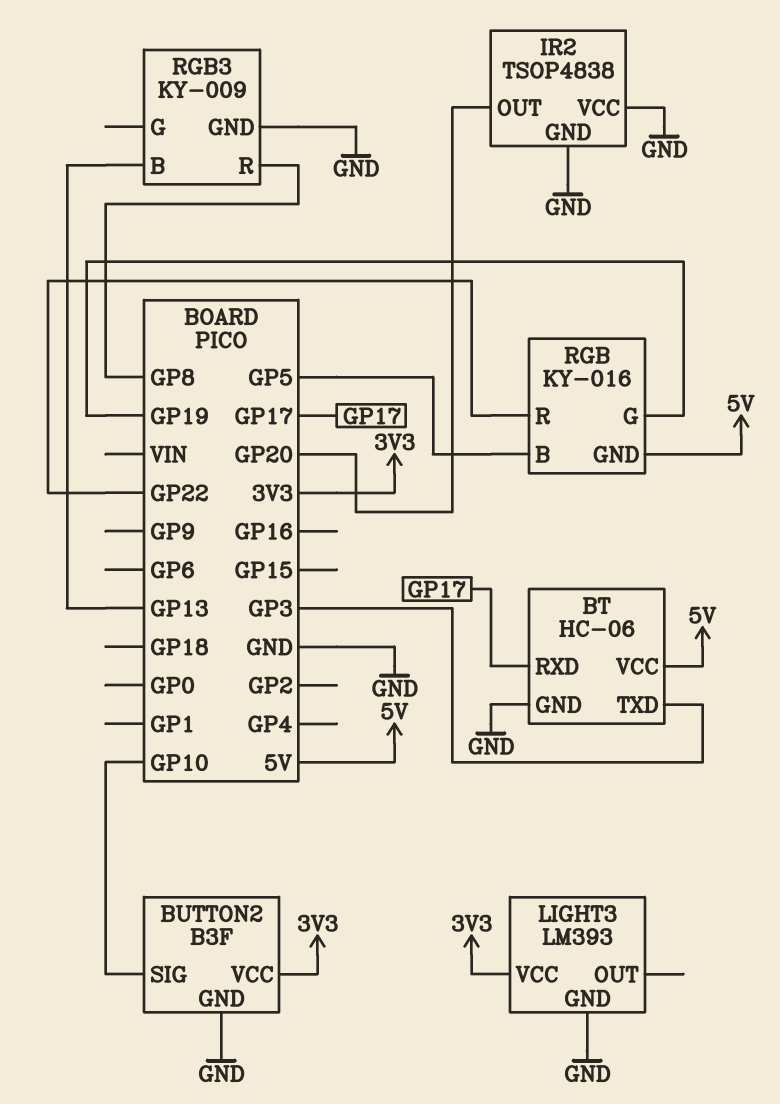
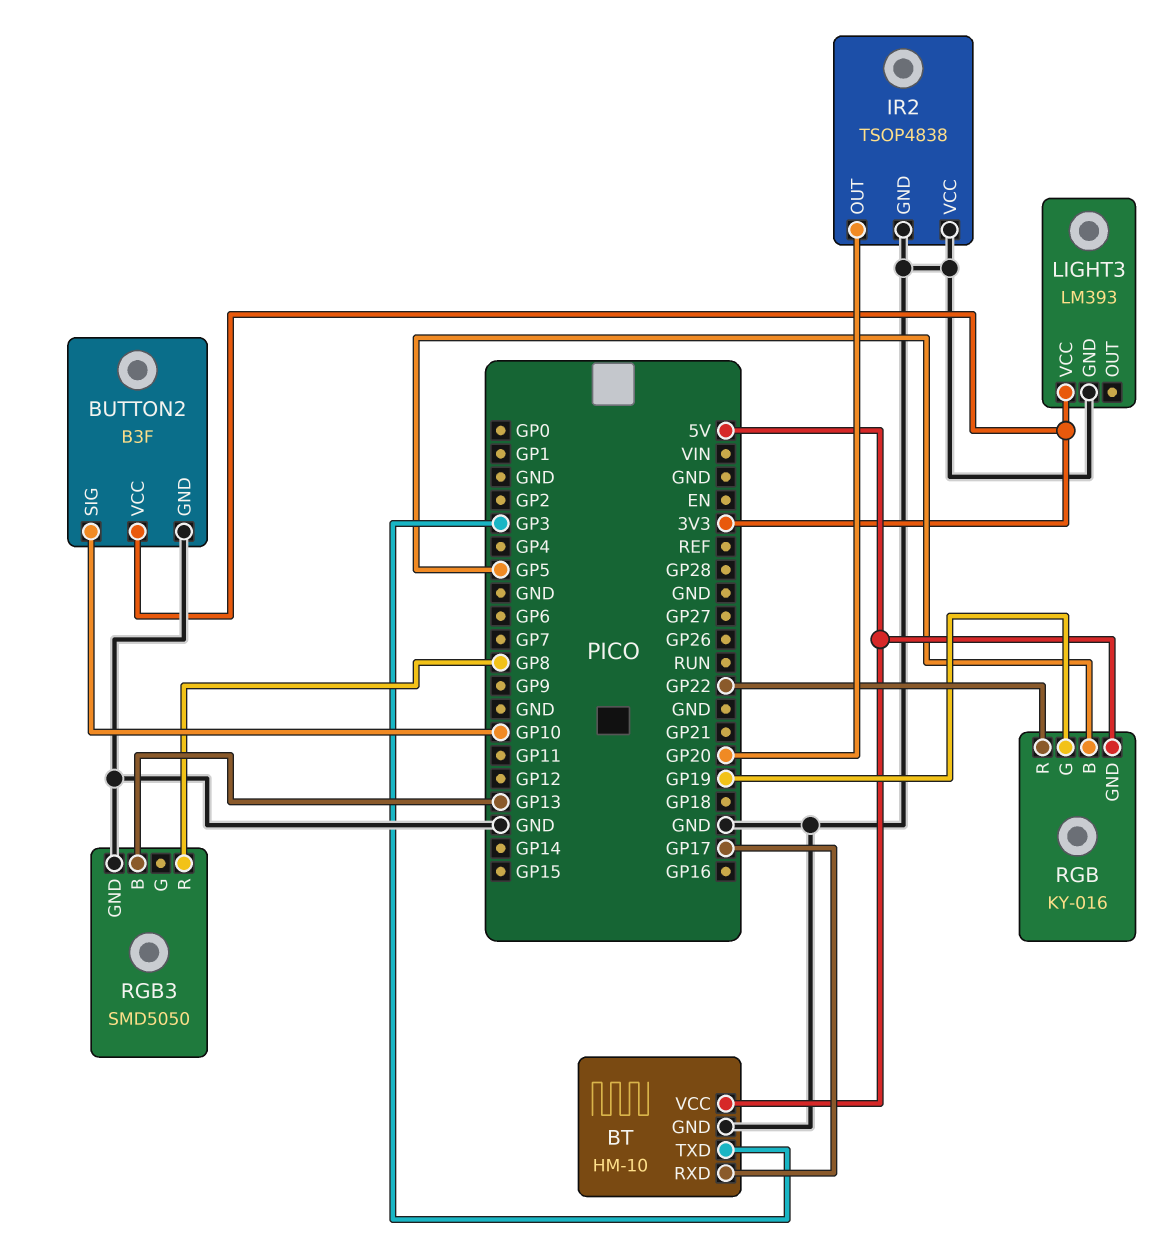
BT: HC-06 -> HM-10
RGB3: KY-009 -> SMD5050

